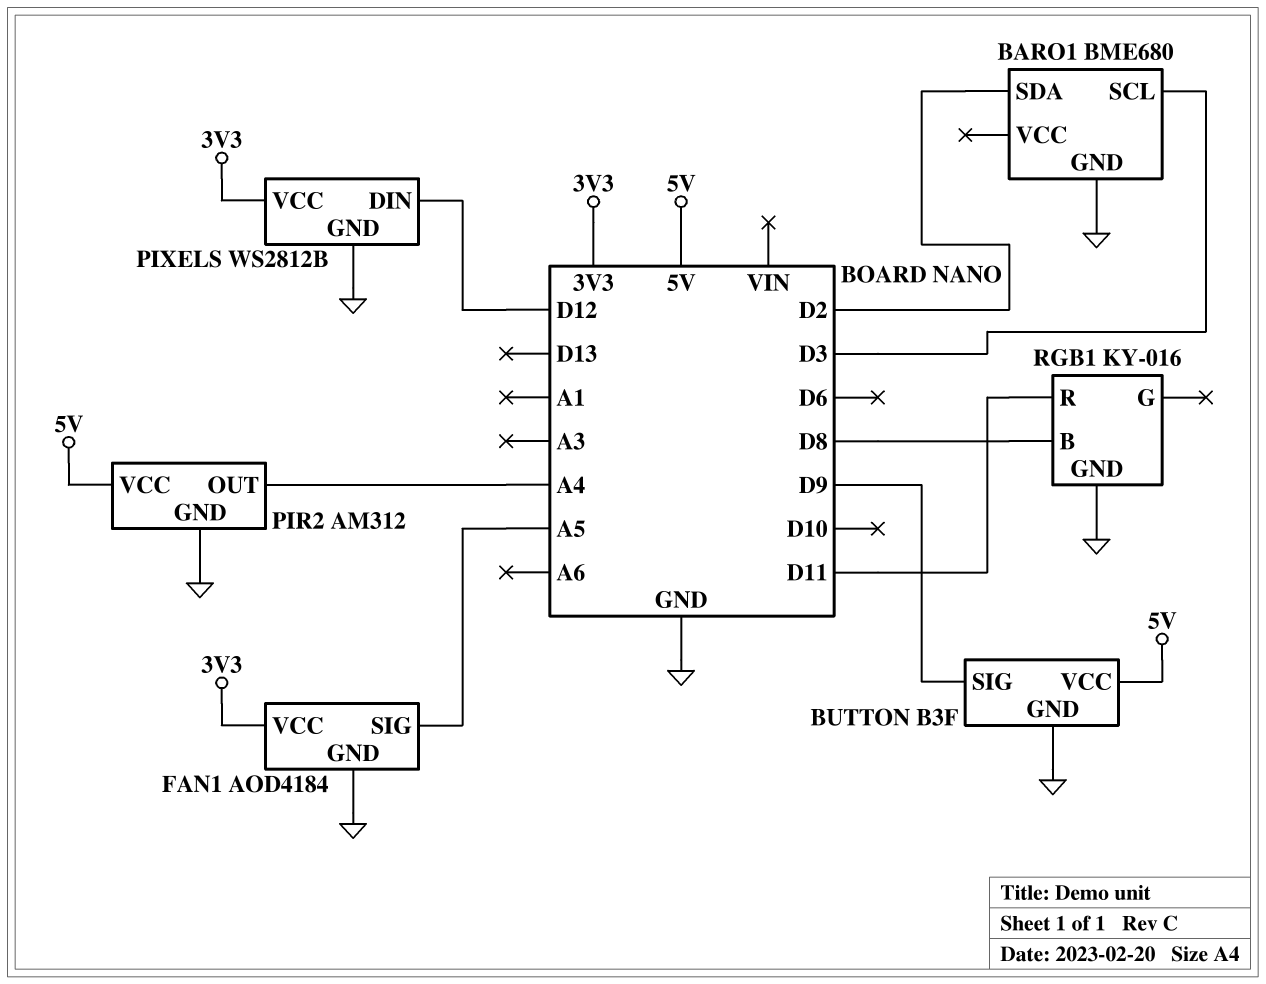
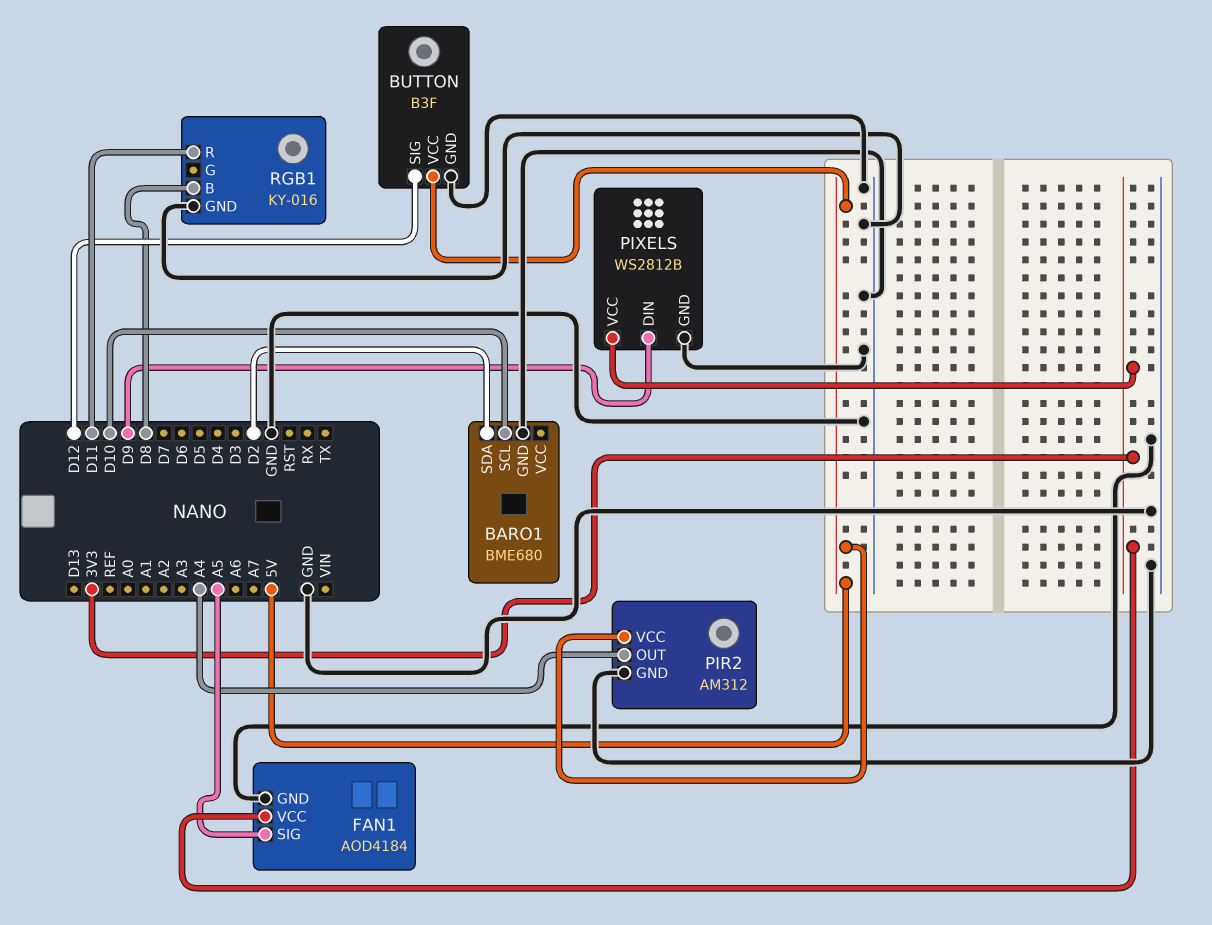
BARO1 pin SCL: D3 -> D10
BUTTON pin SIG: D9 -> D12
PIXELS pin DIN: D12 -> D9

